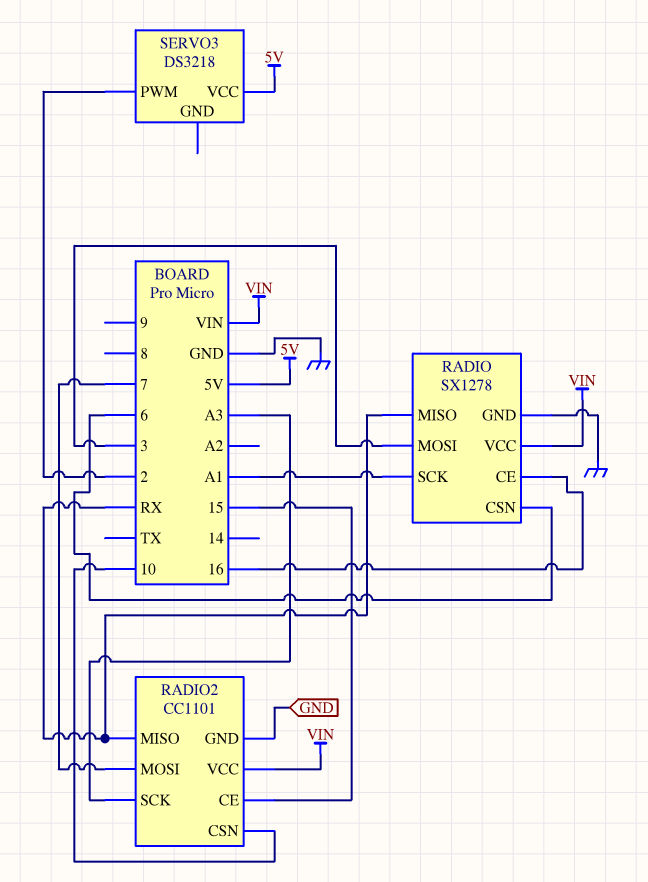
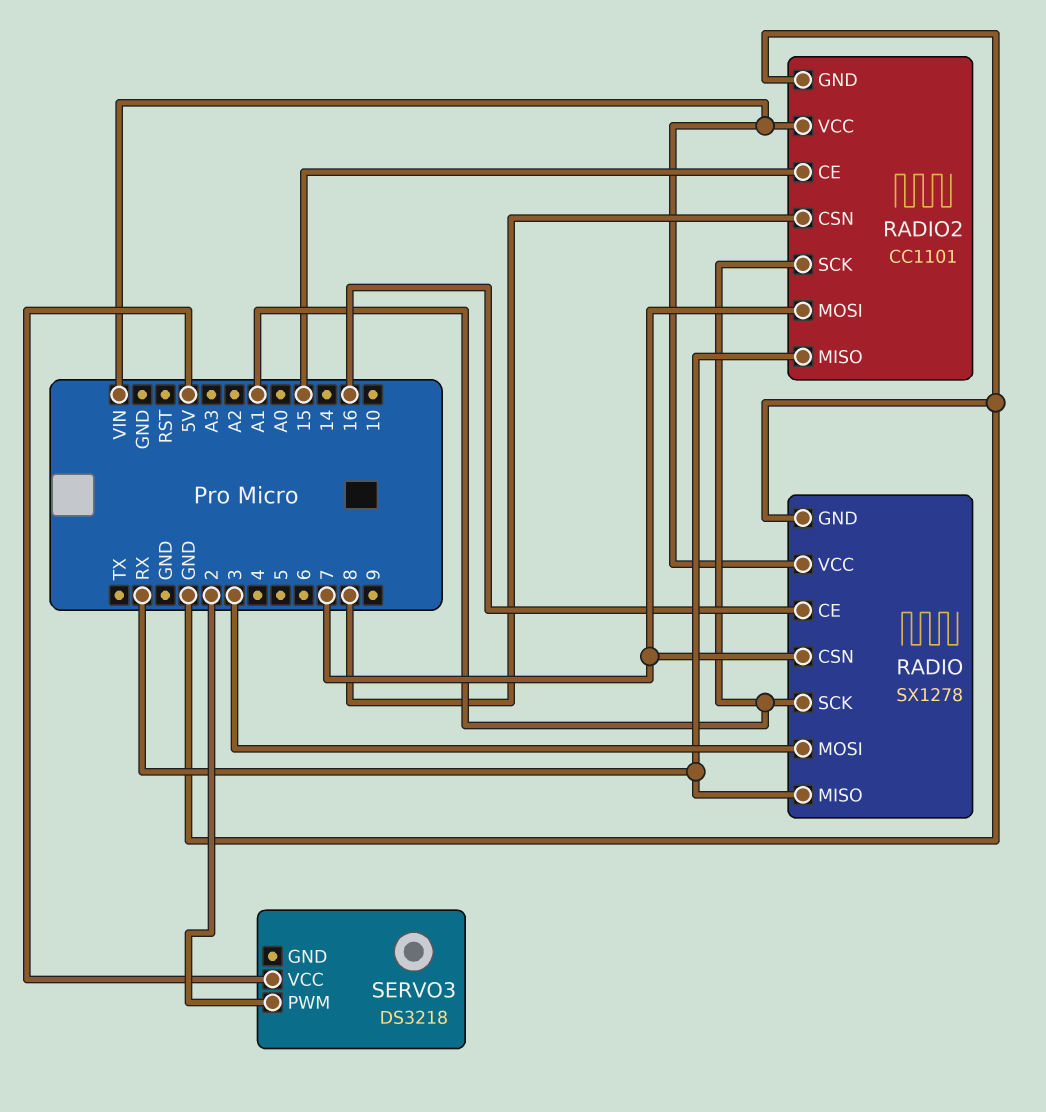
RADIO pin CSN: 6 -> 7
RADIO2 pin CSN: 10 -> 8
RADIO2 pin SCK: A3 -> A1

